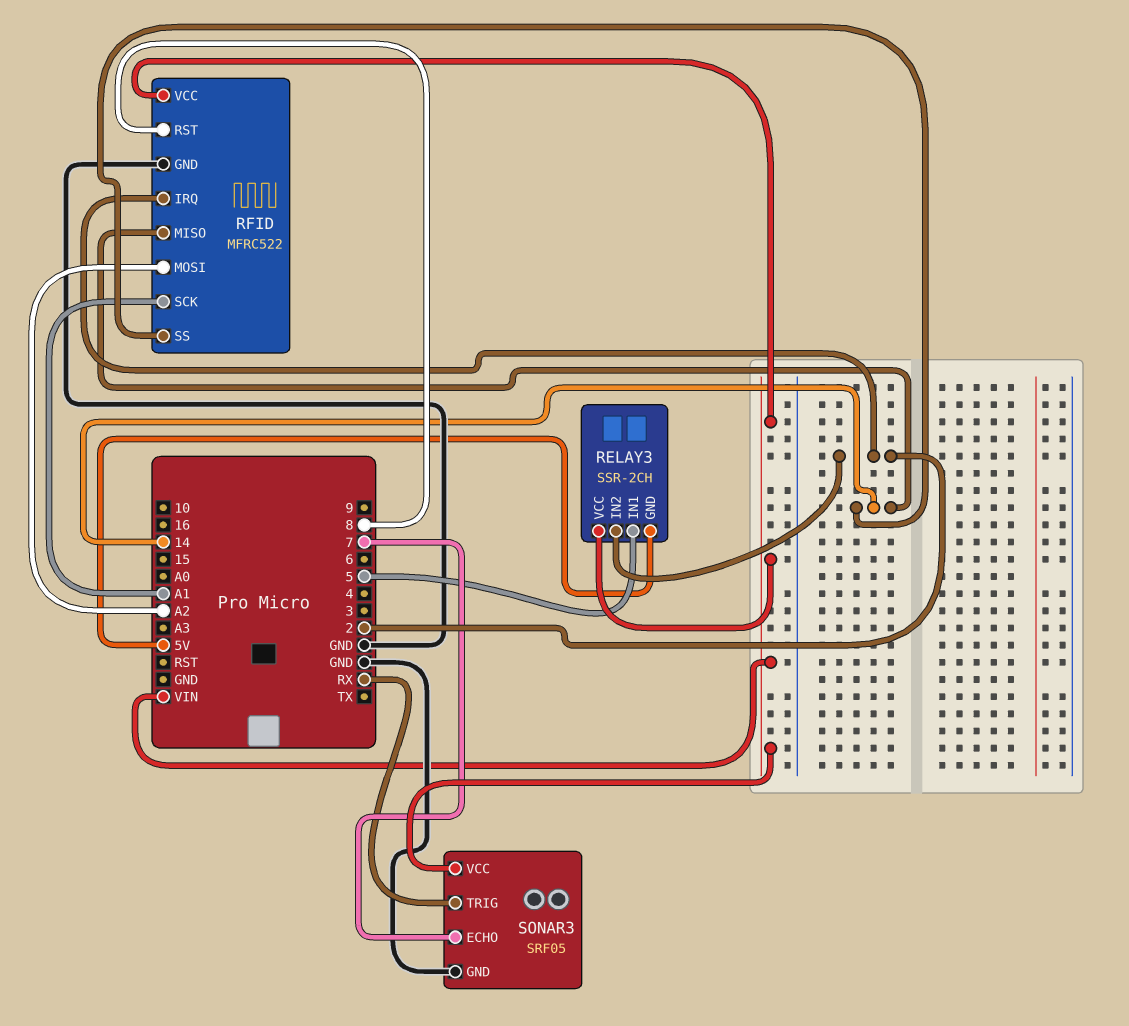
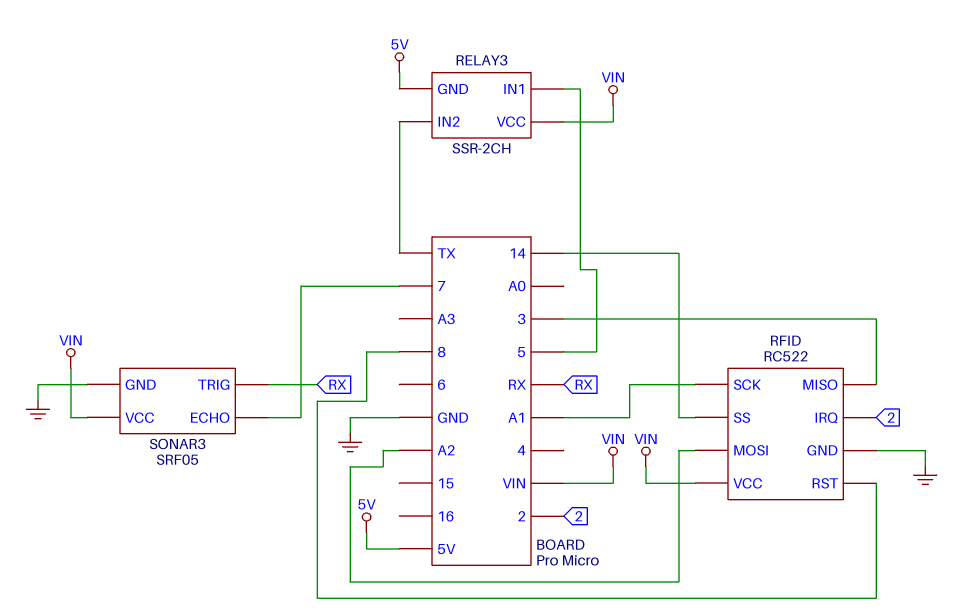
RELAY3 pin IN2: 2 -> TX
RFID: MFRC522 -> RC522
RFID pin MISO: 14 -> 3

